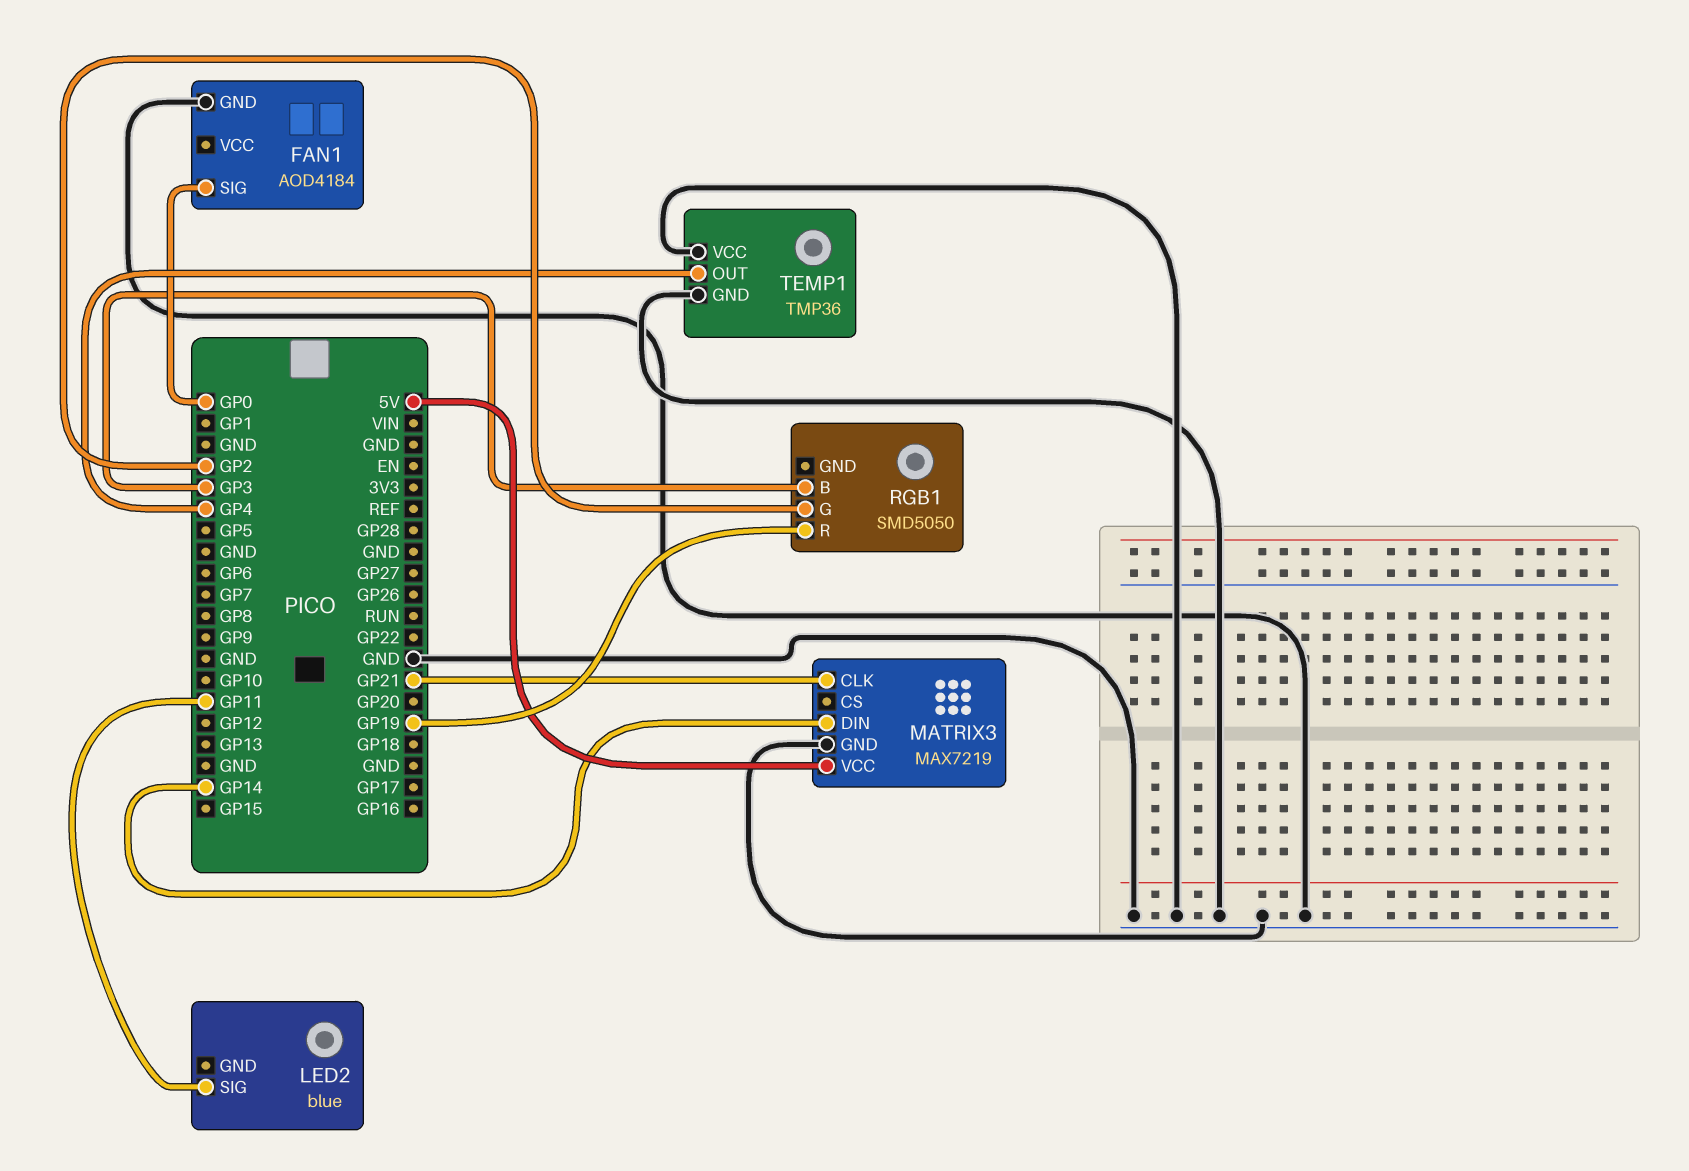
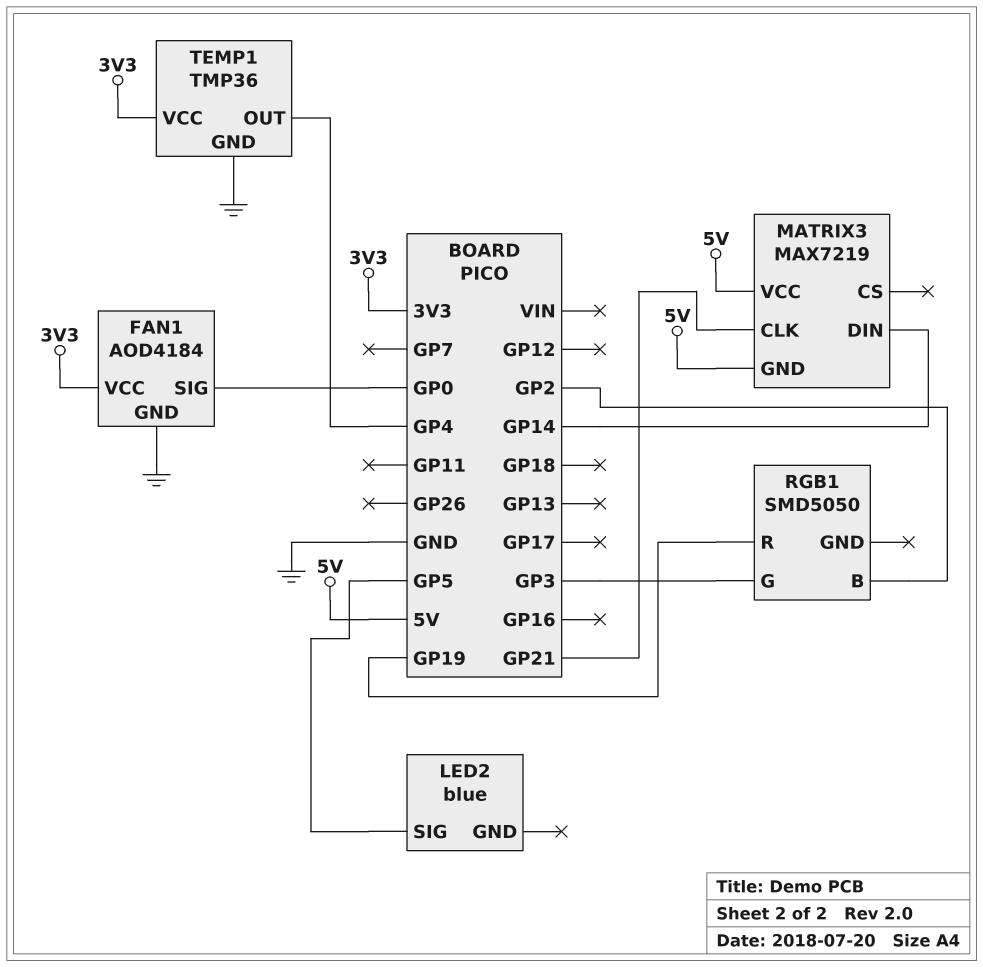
FAN1 pin VCC: none -> 3V3
LED2 pin SIG: GP11 -> GP5
MATRIX3 pin GND: GND -> 5V
RGB1 pin B: GP3 -> GP2
RGB1 pin G: GP2 -> GP3
TEMP1 pin VCC: GND -> 3V3

